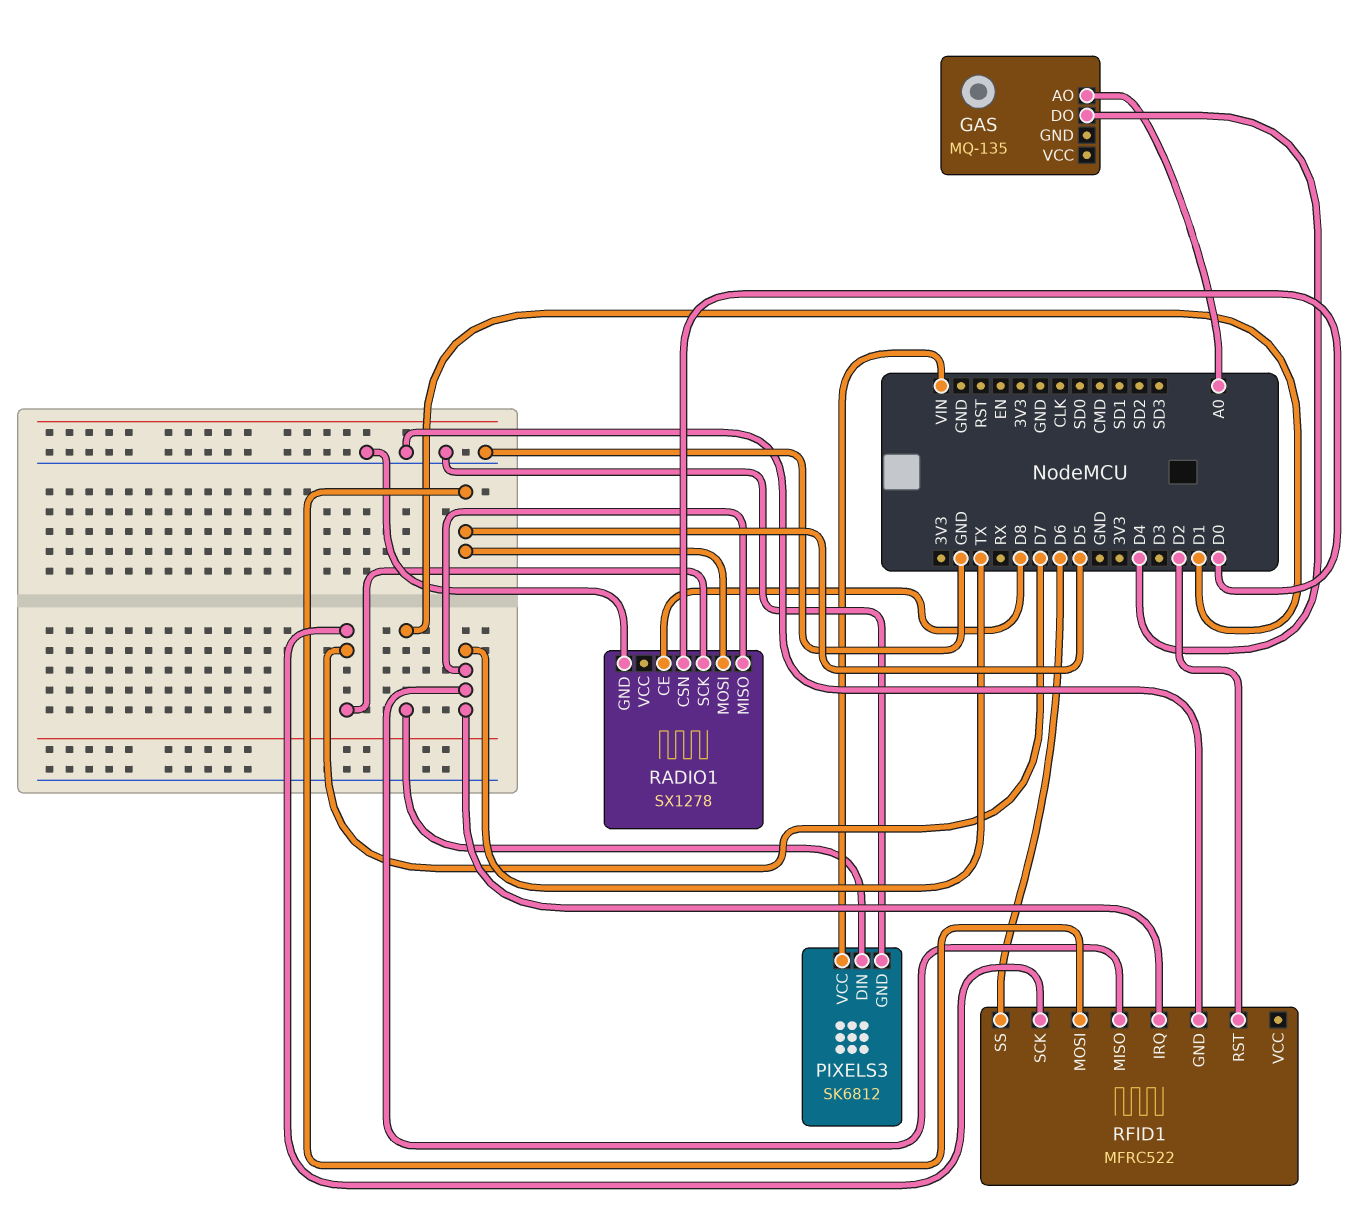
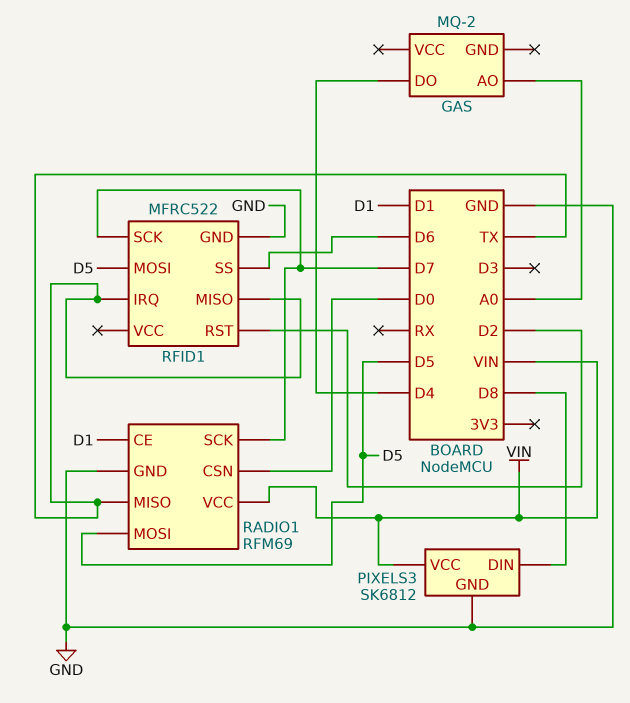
GAS: MQ-135 -> MQ-2
PIXELS3 pin DIN: D1 -> D8
RADIO1: SX1278 -> RFM69
RADIO1 pin CE: D8 -> D1
RADIO1 pin VCC: none -> VIN

